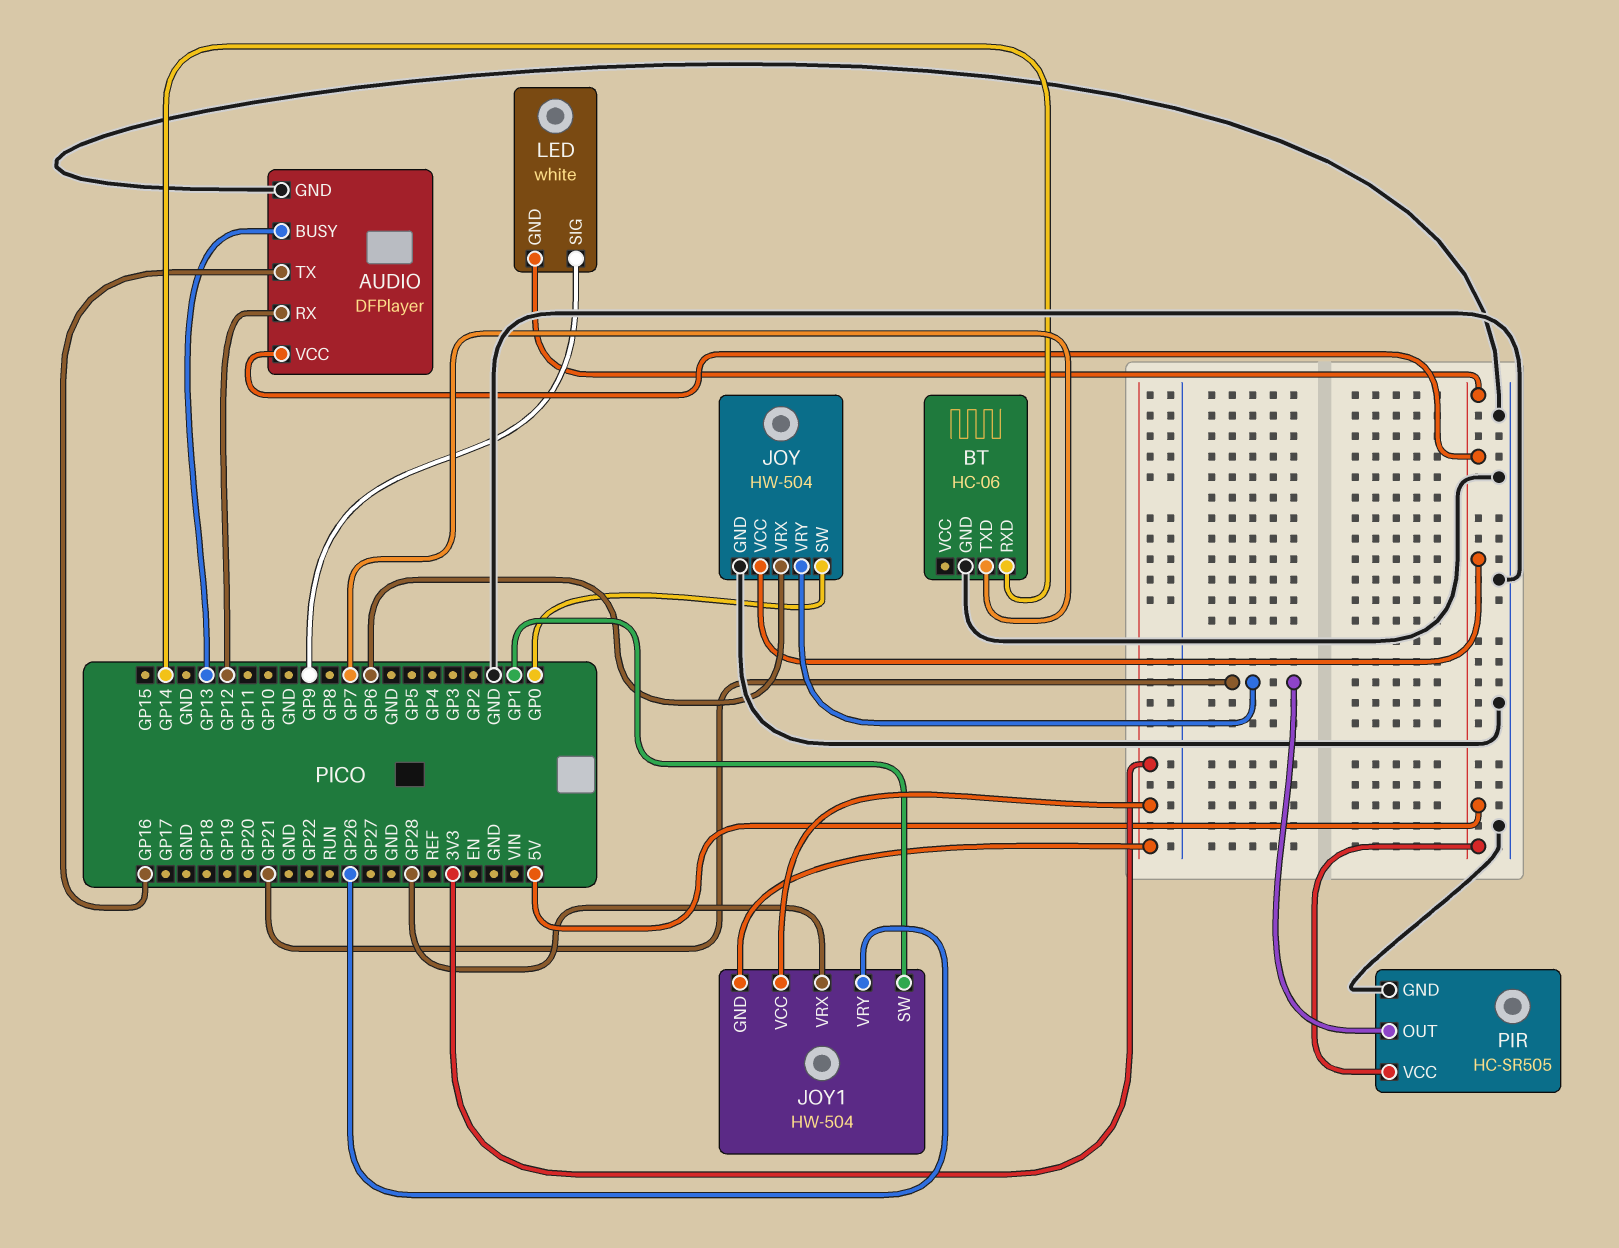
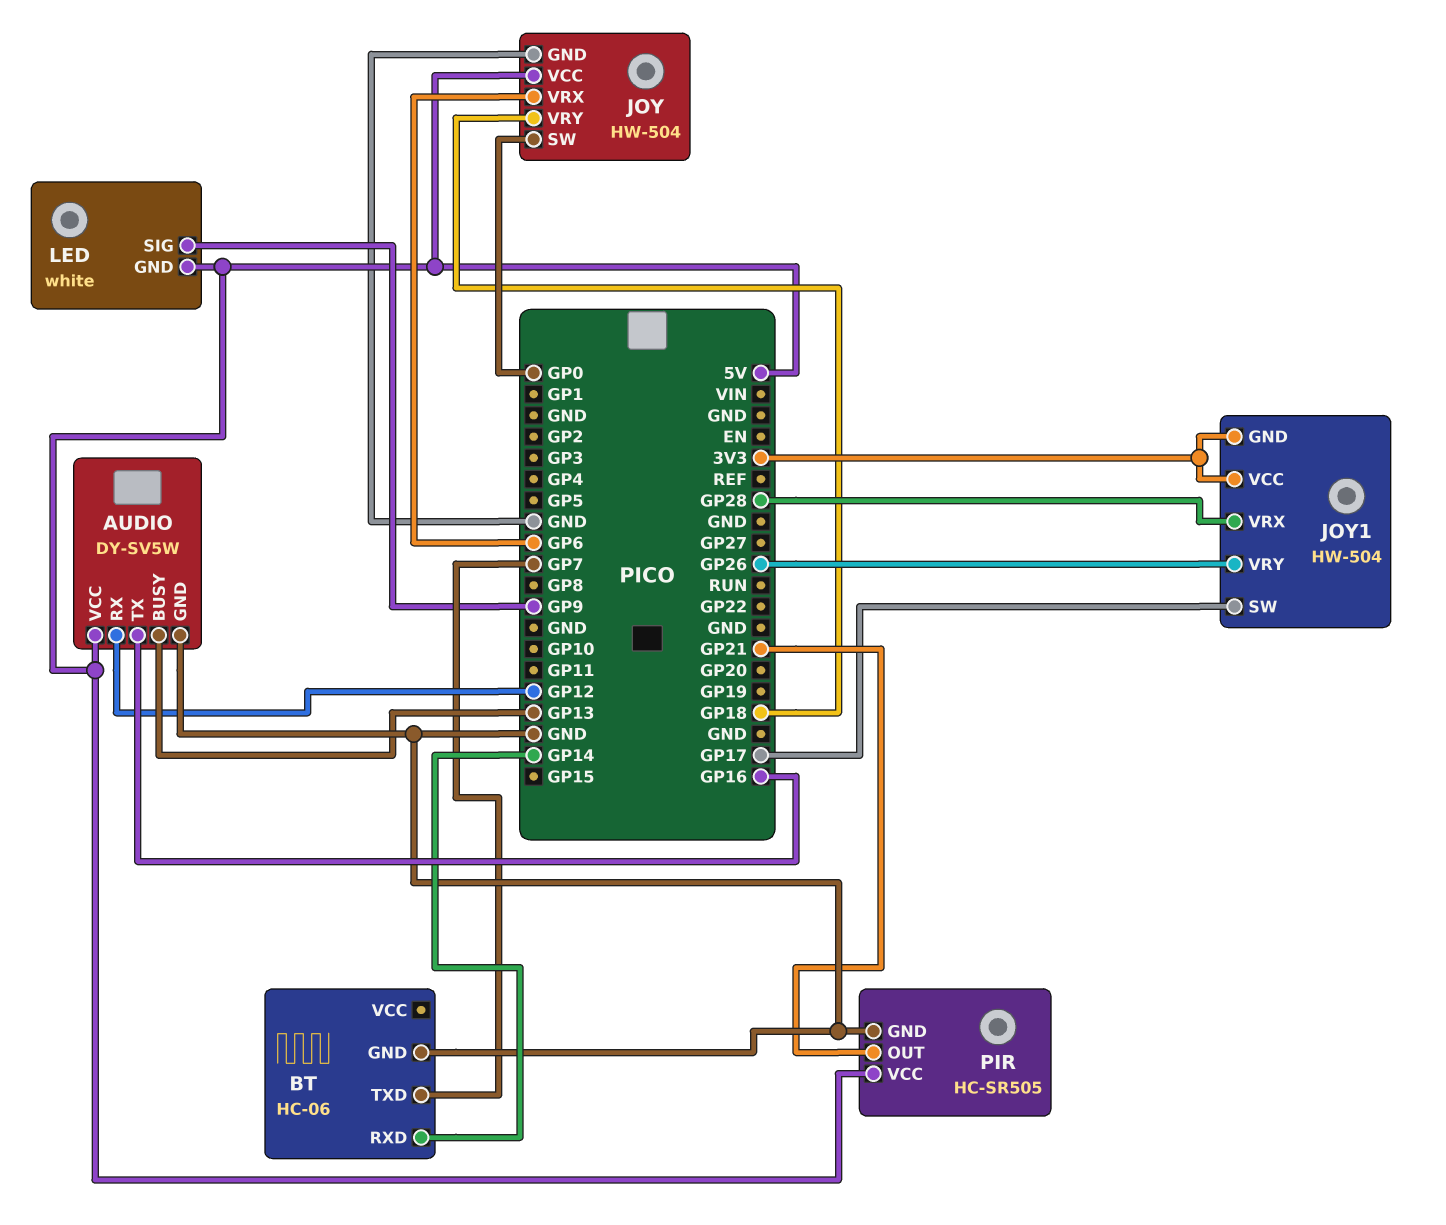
AUDIO: DFPlayer -> DY-SV5W
JOY pin VRY: GP21 -> GP18
JOY1 pin SW: GP1 -> GP17

